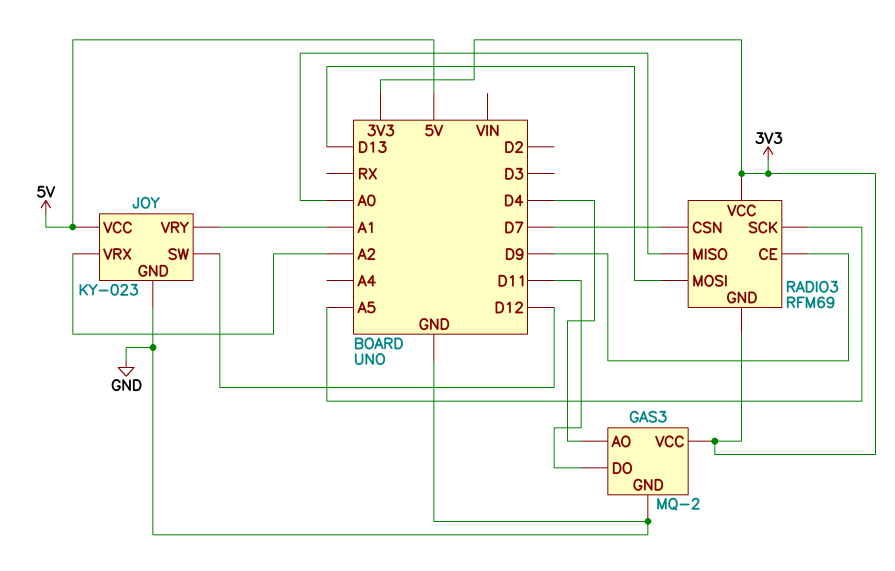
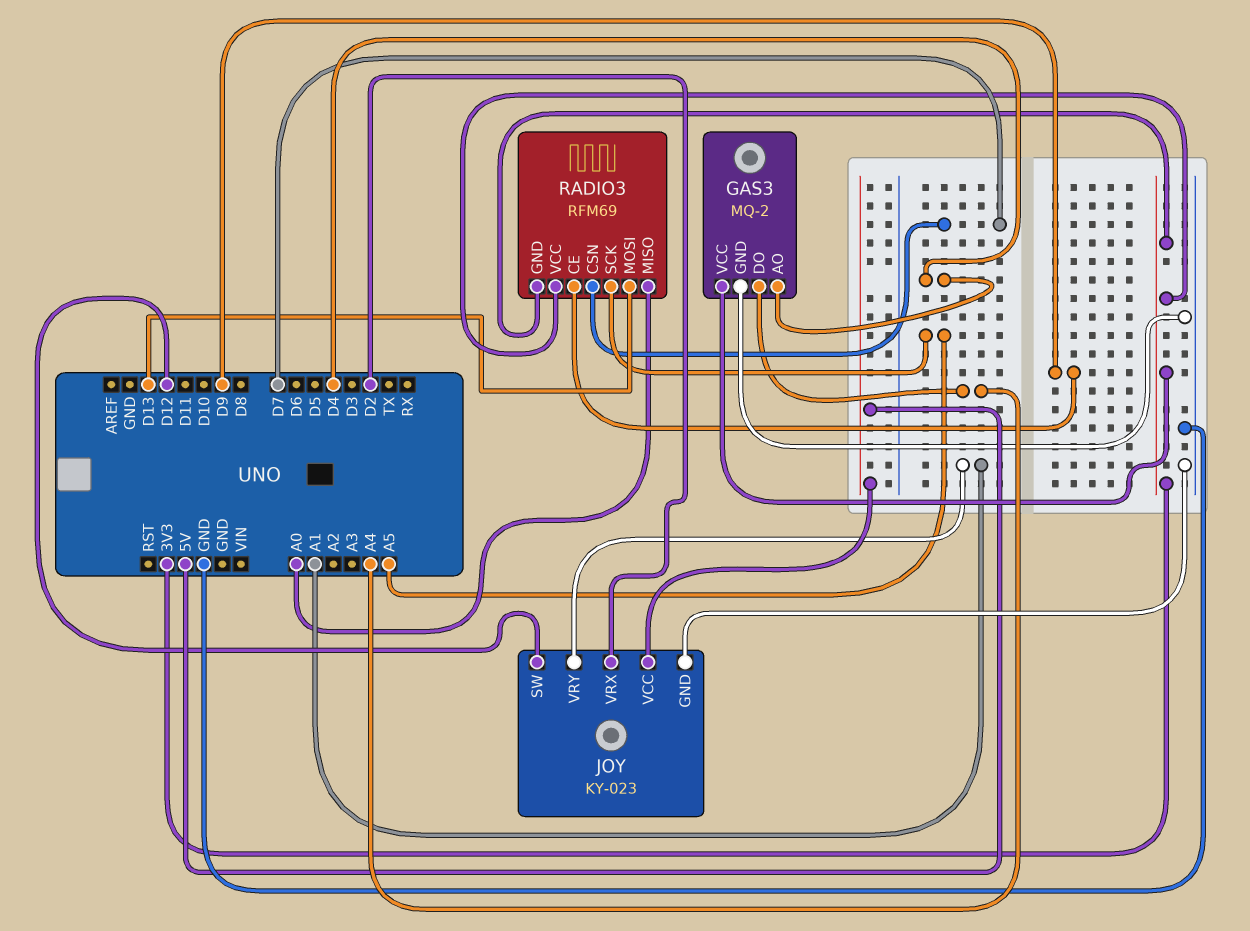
GAS3 pin DO: D11 -> A4
JOY pin VRX: A2 -> D2

